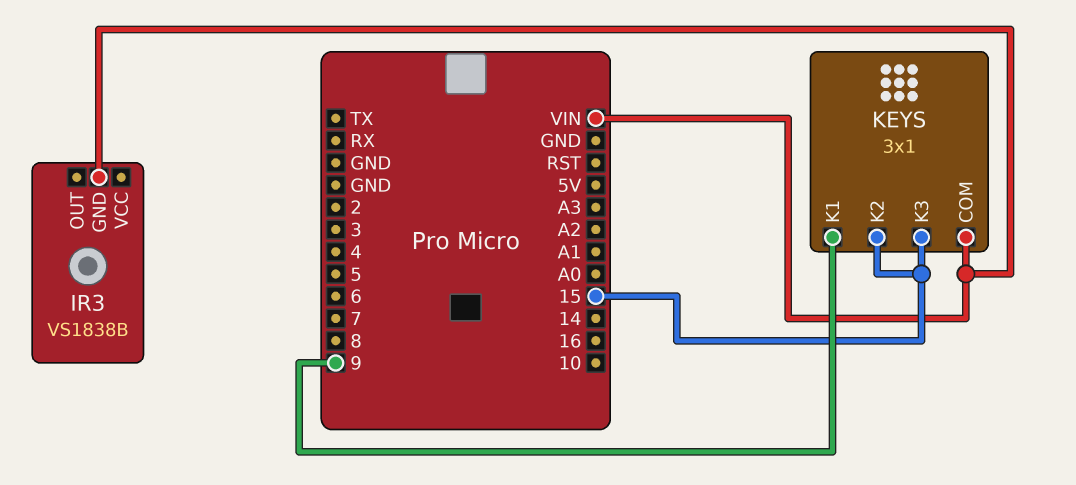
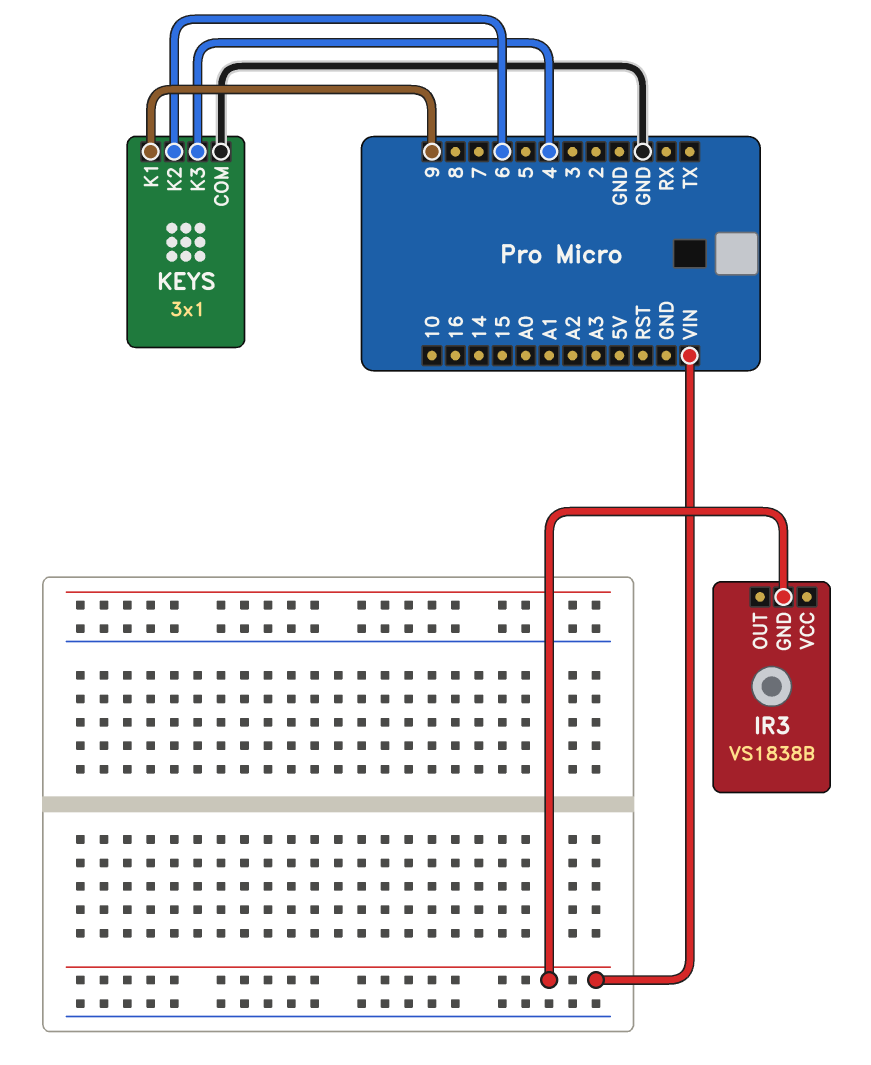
KEYS pin COM: VIN -> GND
KEYS pin K2: 15 -> 6
KEYS pin K3: 15 -> 4

